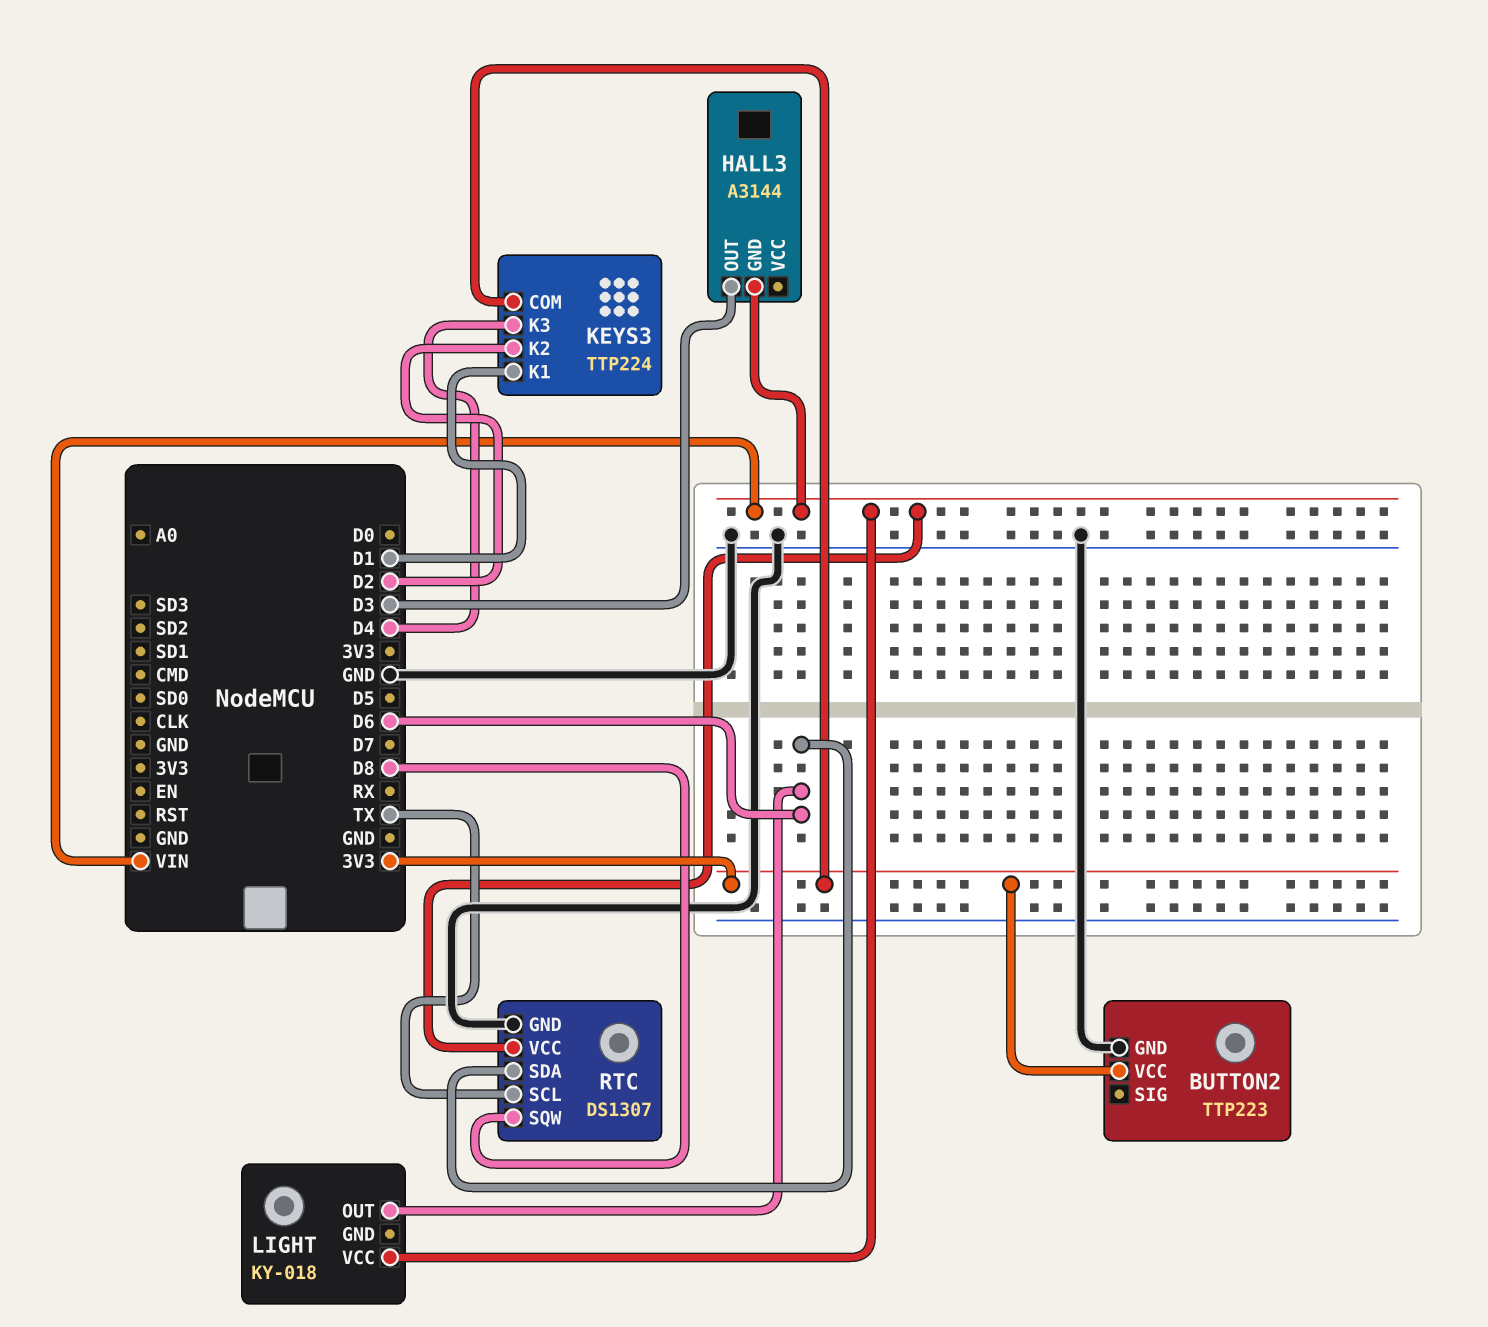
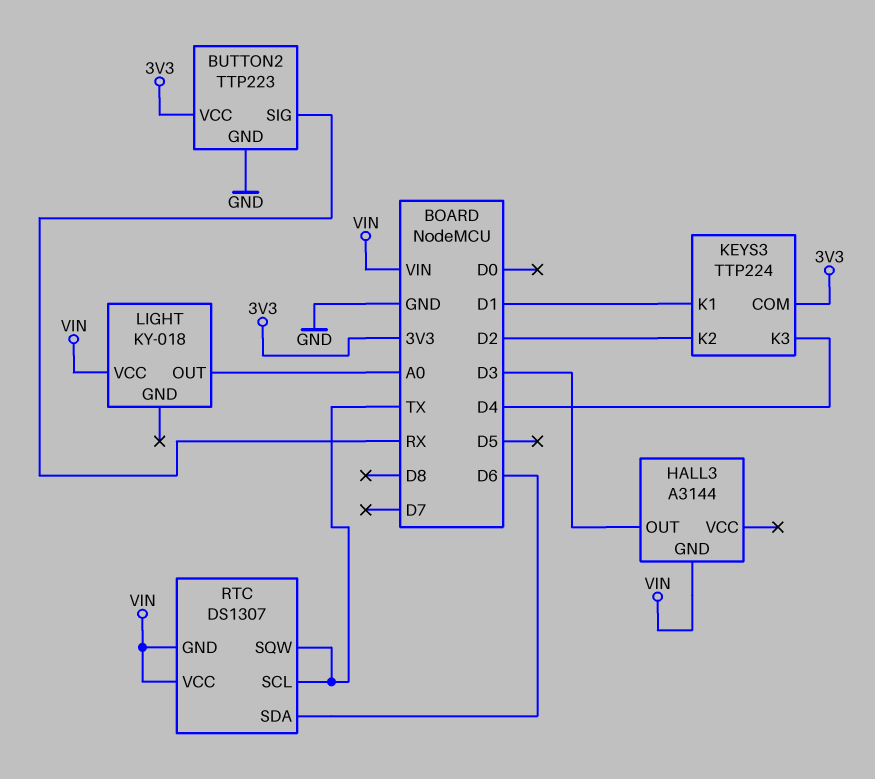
BUTTON2 pin SIG: none -> RX
LIGHT pin OUT: D6 -> A0
RTC pin GND: GND -> VIN
RTC pin SQW: D8 -> TX

